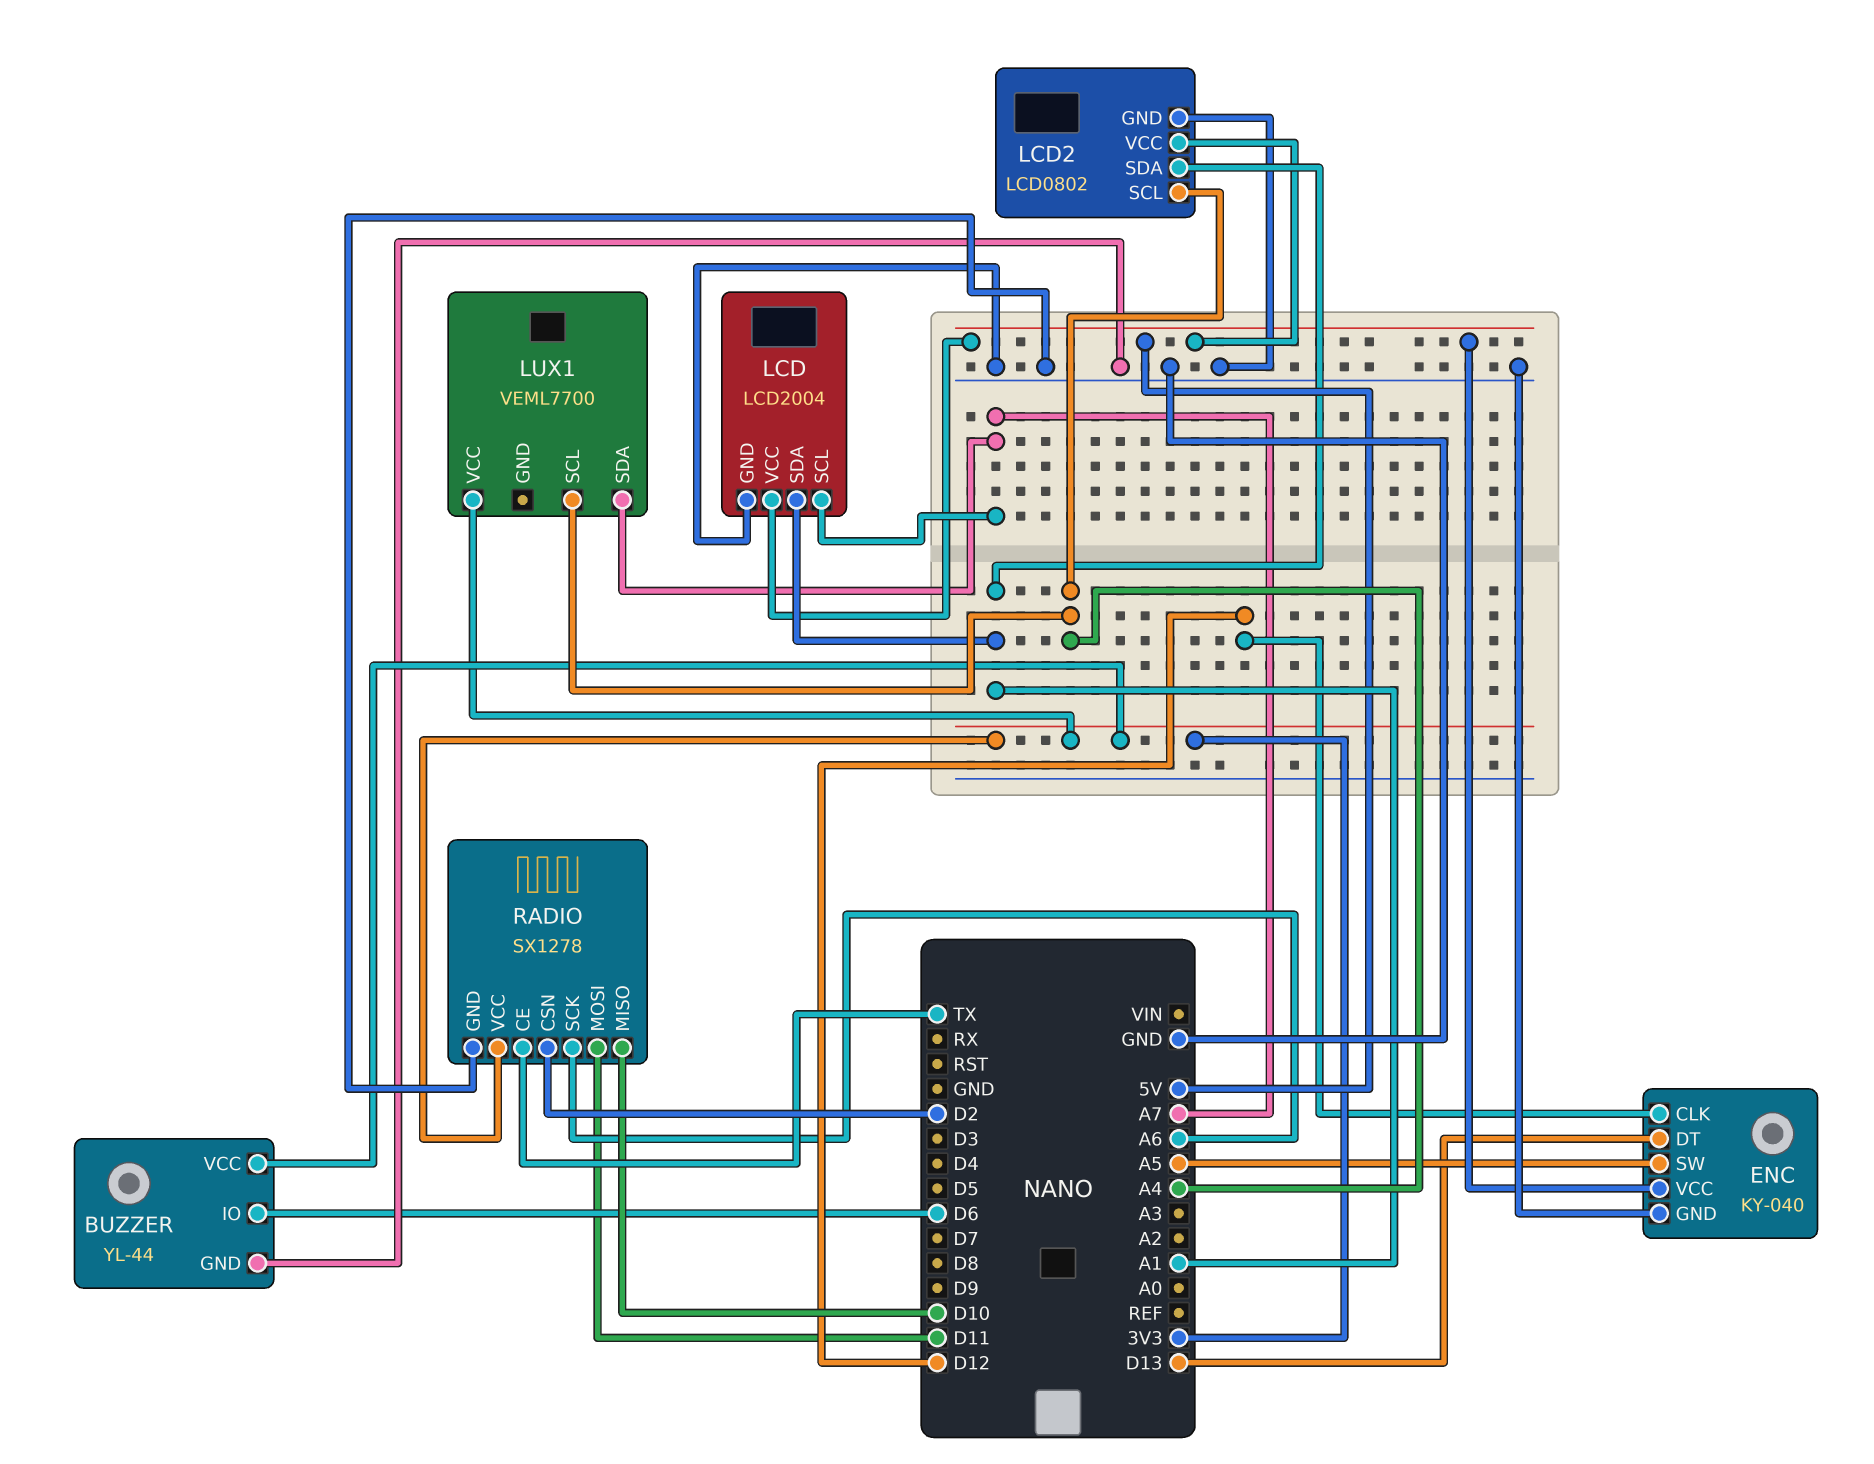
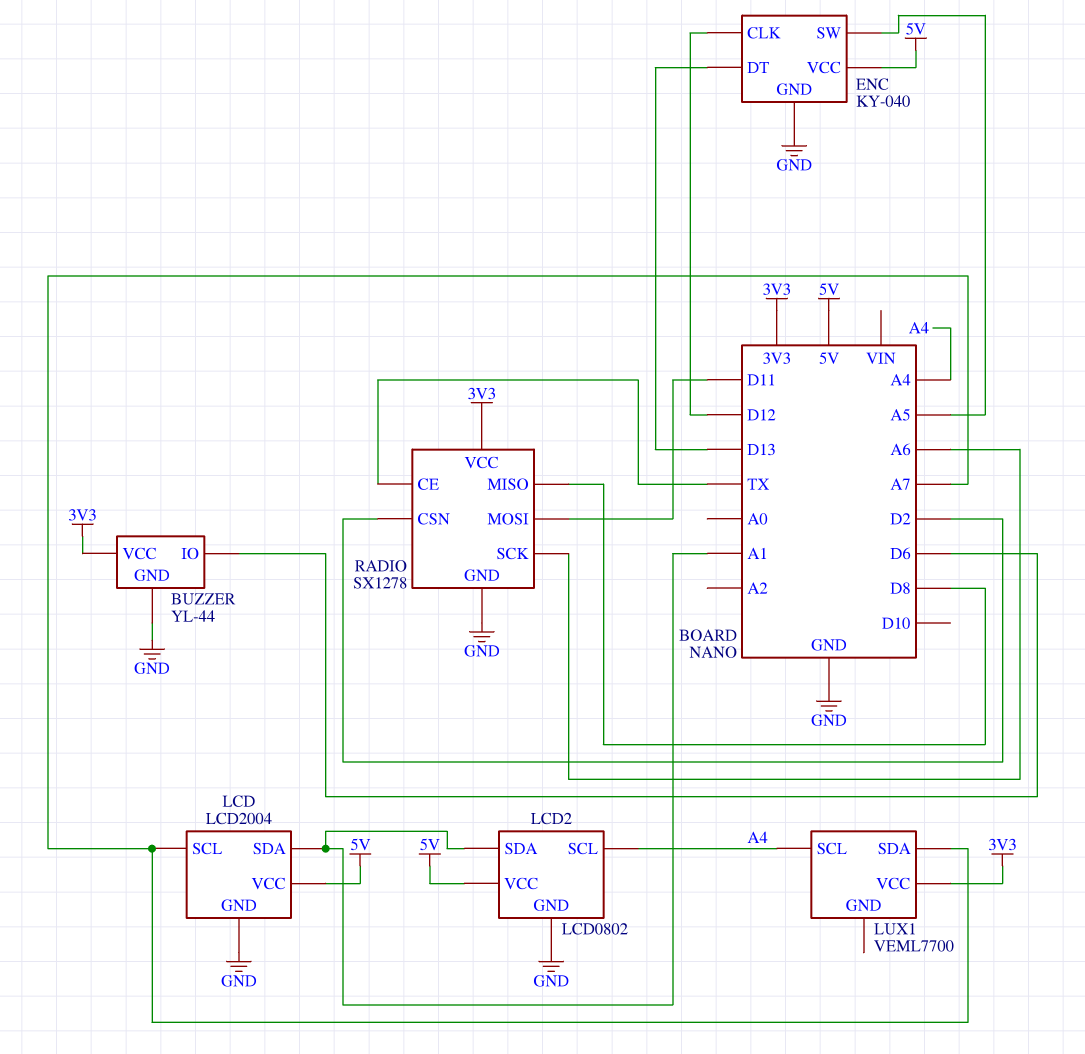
RADIO pin MISO: D10 -> D8

